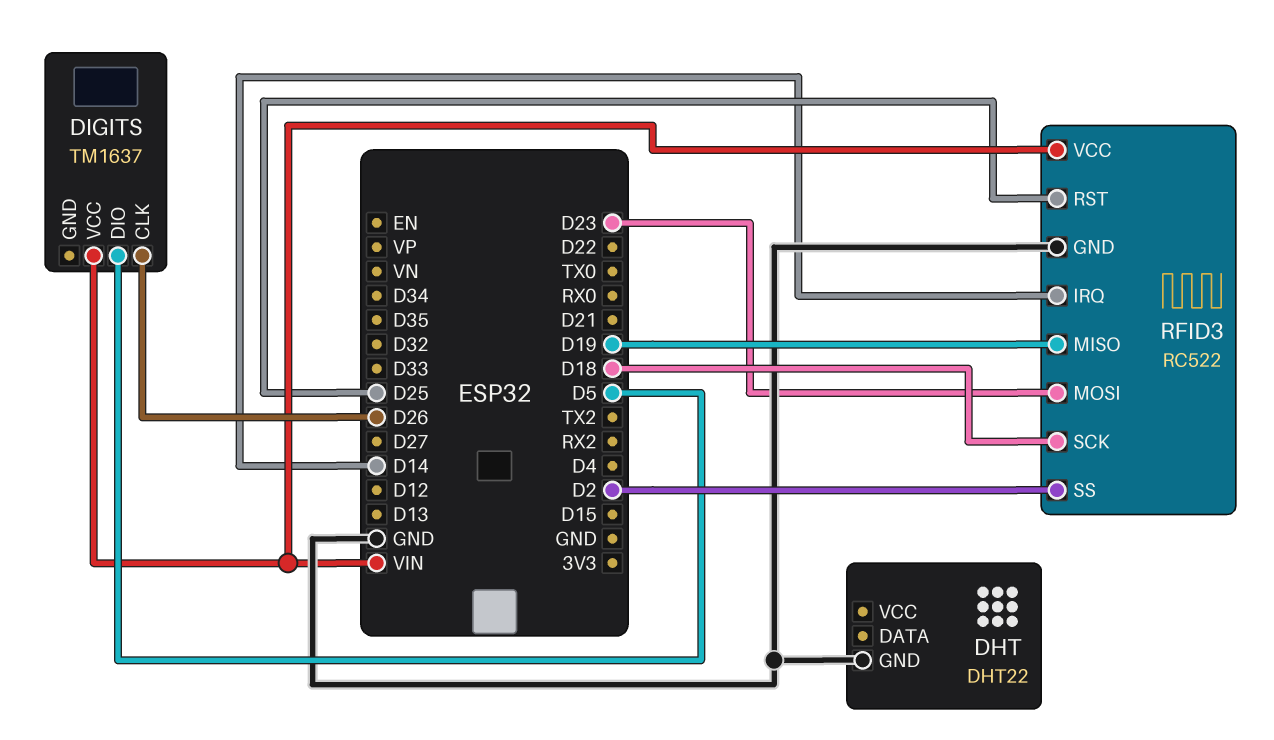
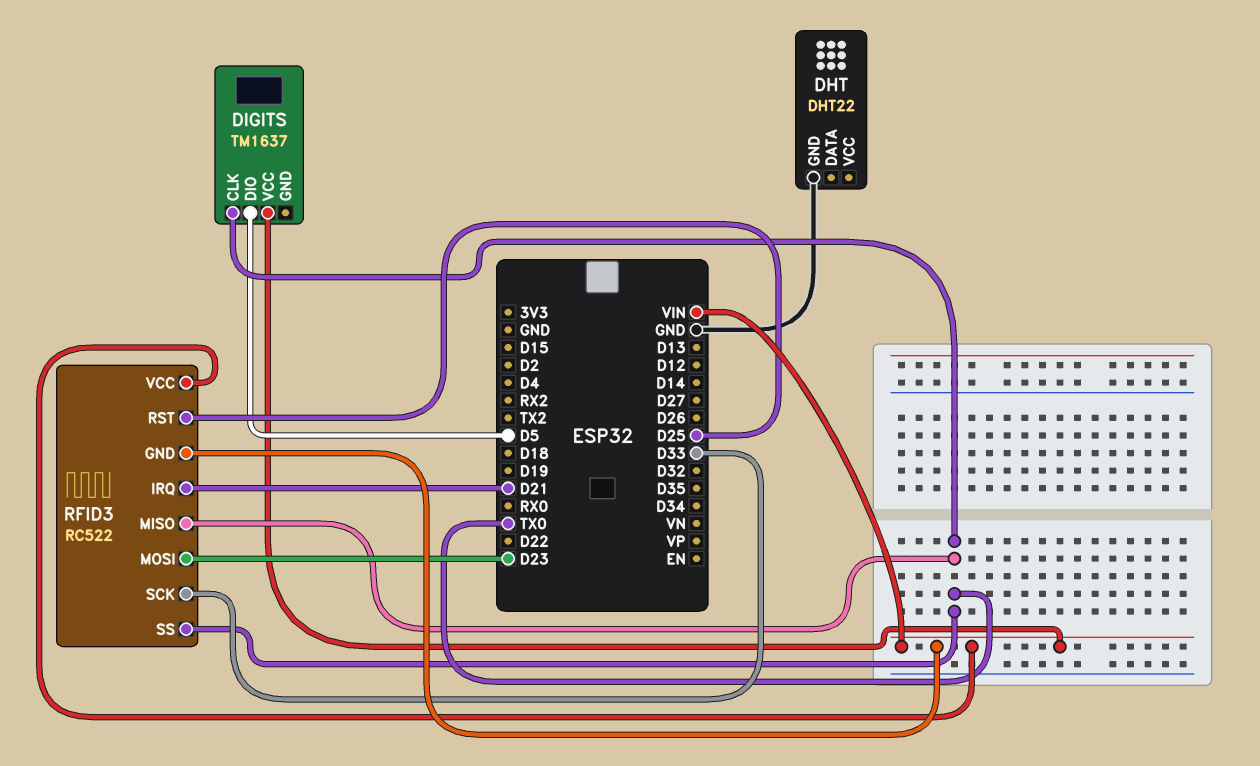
DIGITS pin CLK: D26 -> TX0
RFID3 pin GND: GND -> VIN
RFID3 pin IRQ: D14 -> D21
RFID3 pin MISO: D19 -> TX0
RFID3 pin SCK: D18 -> D33
RFID3 pin SS: D2 -> TX0

